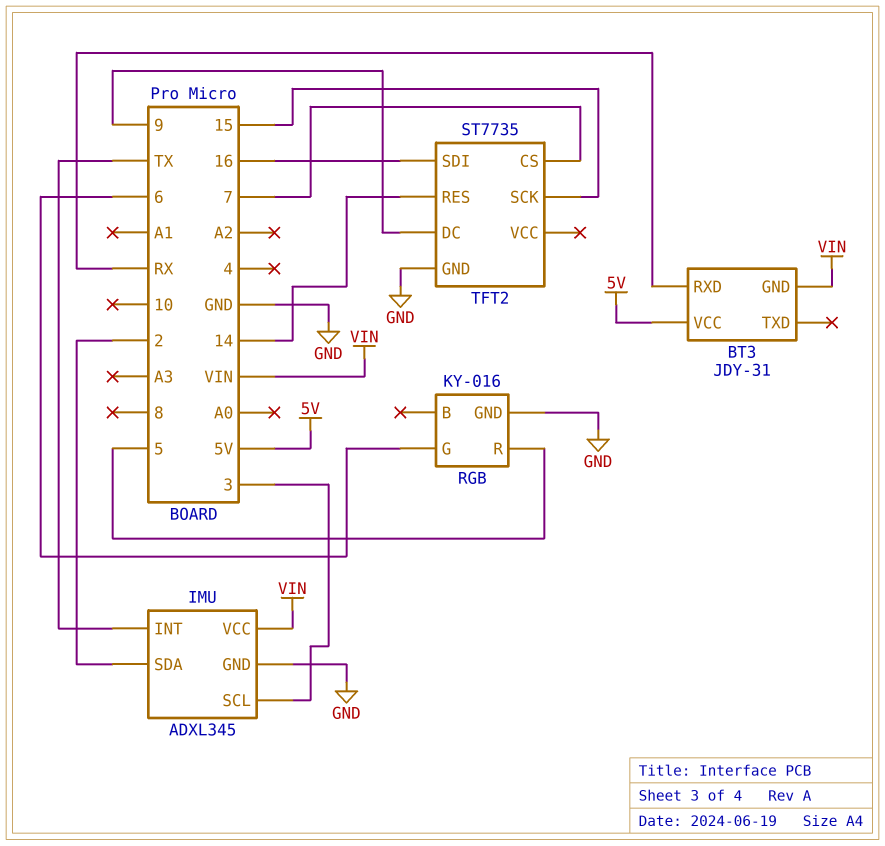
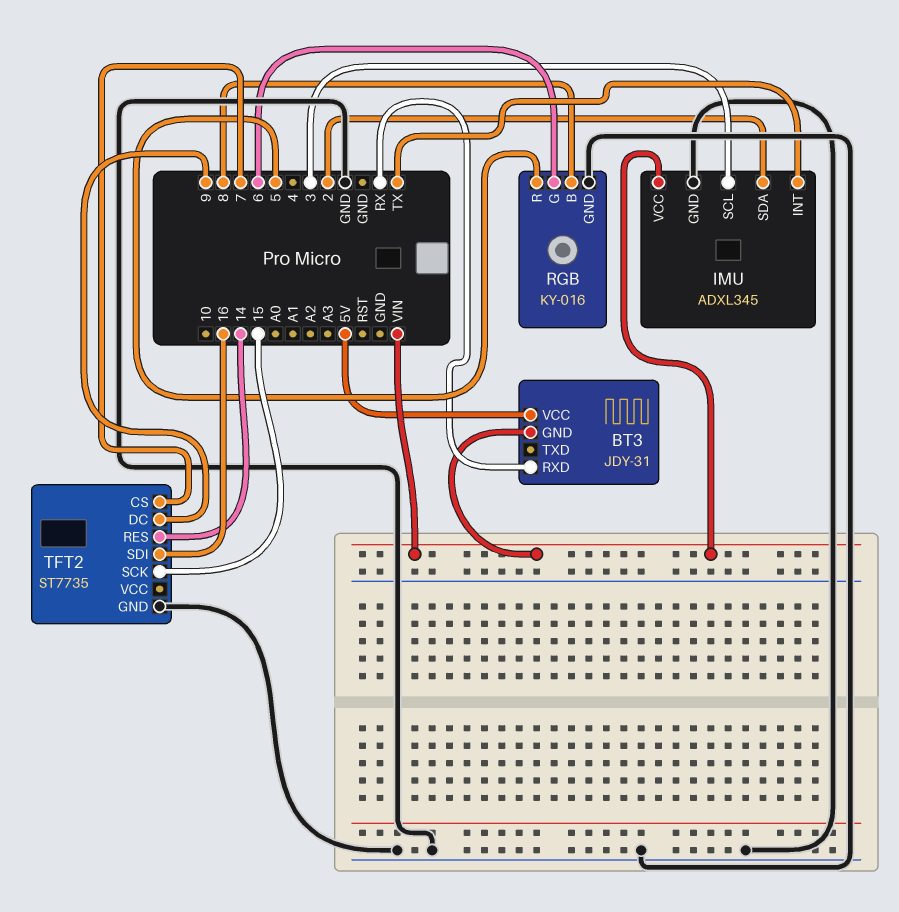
RGB pin B: none -> 8

